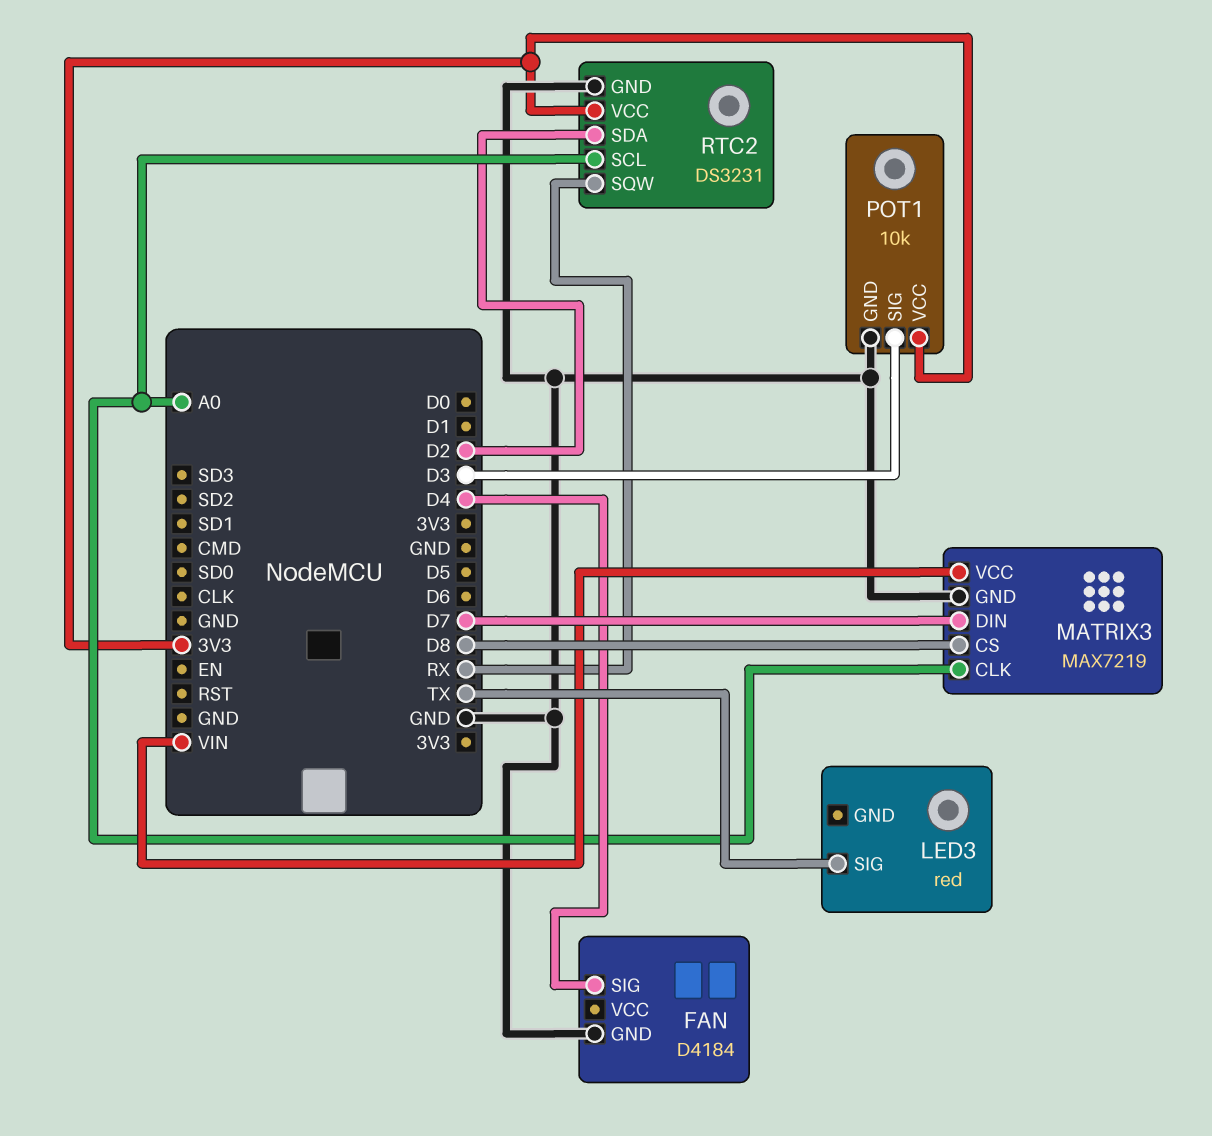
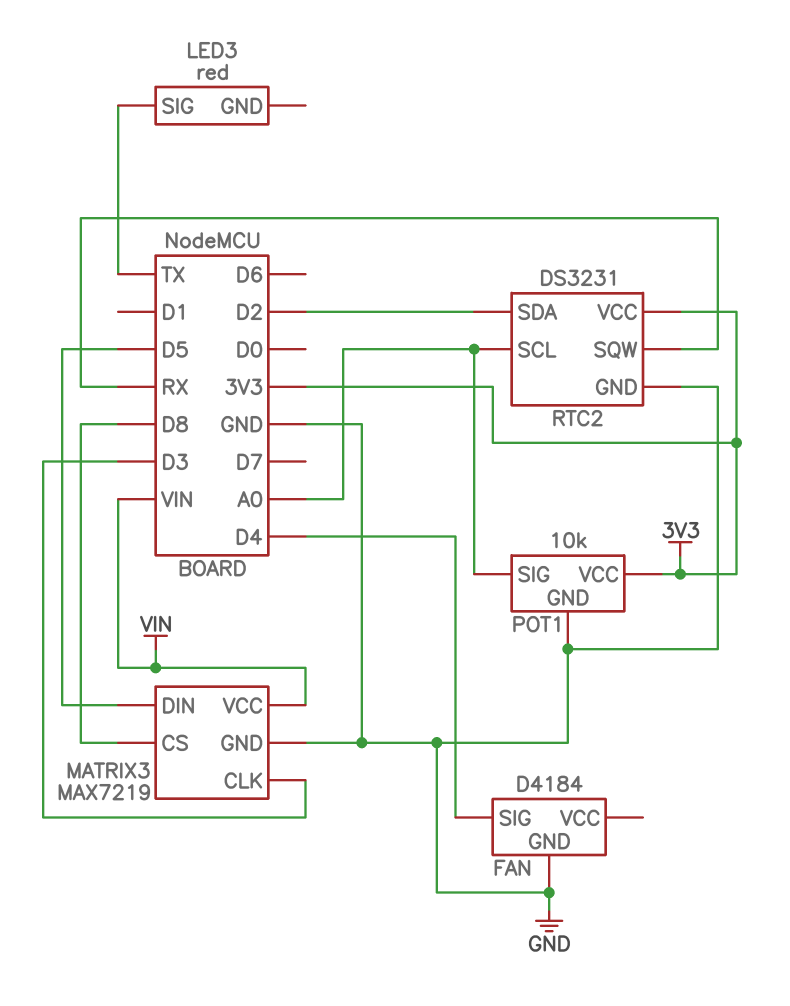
MATRIX3 pin CLK: A0 -> D3
MATRIX3 pin DIN: D7 -> D5
POT1 pin SIG: D3 -> A0

